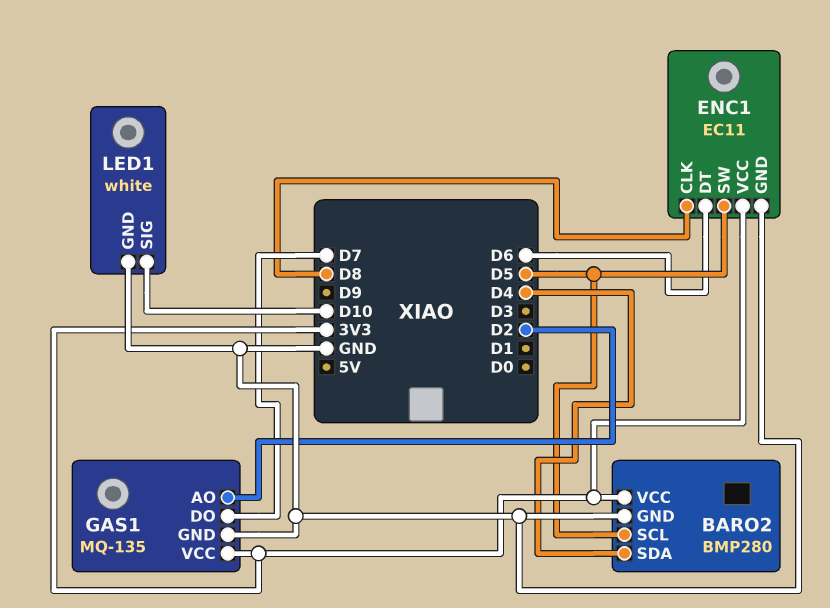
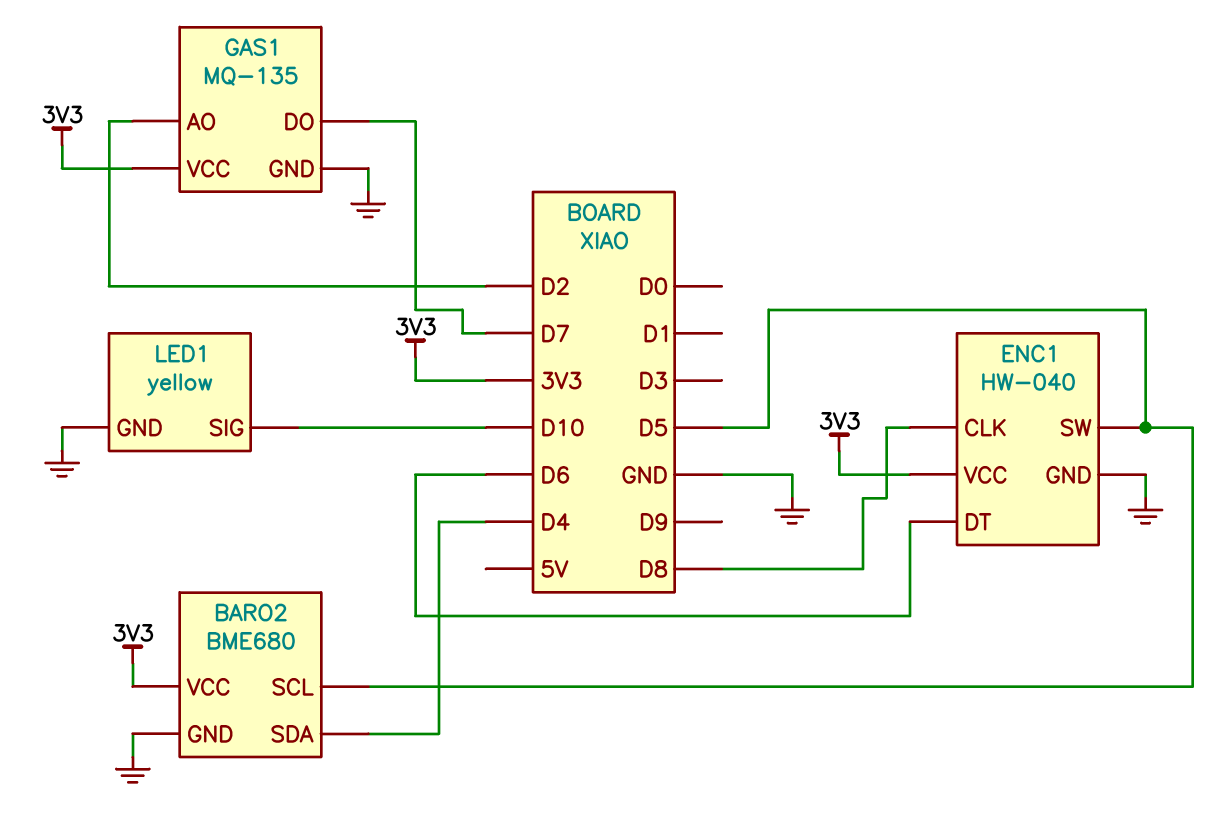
BARO2: BMP280 -> BME680
ENC1: EC11 -> HW-040
LED1: white -> yellow

